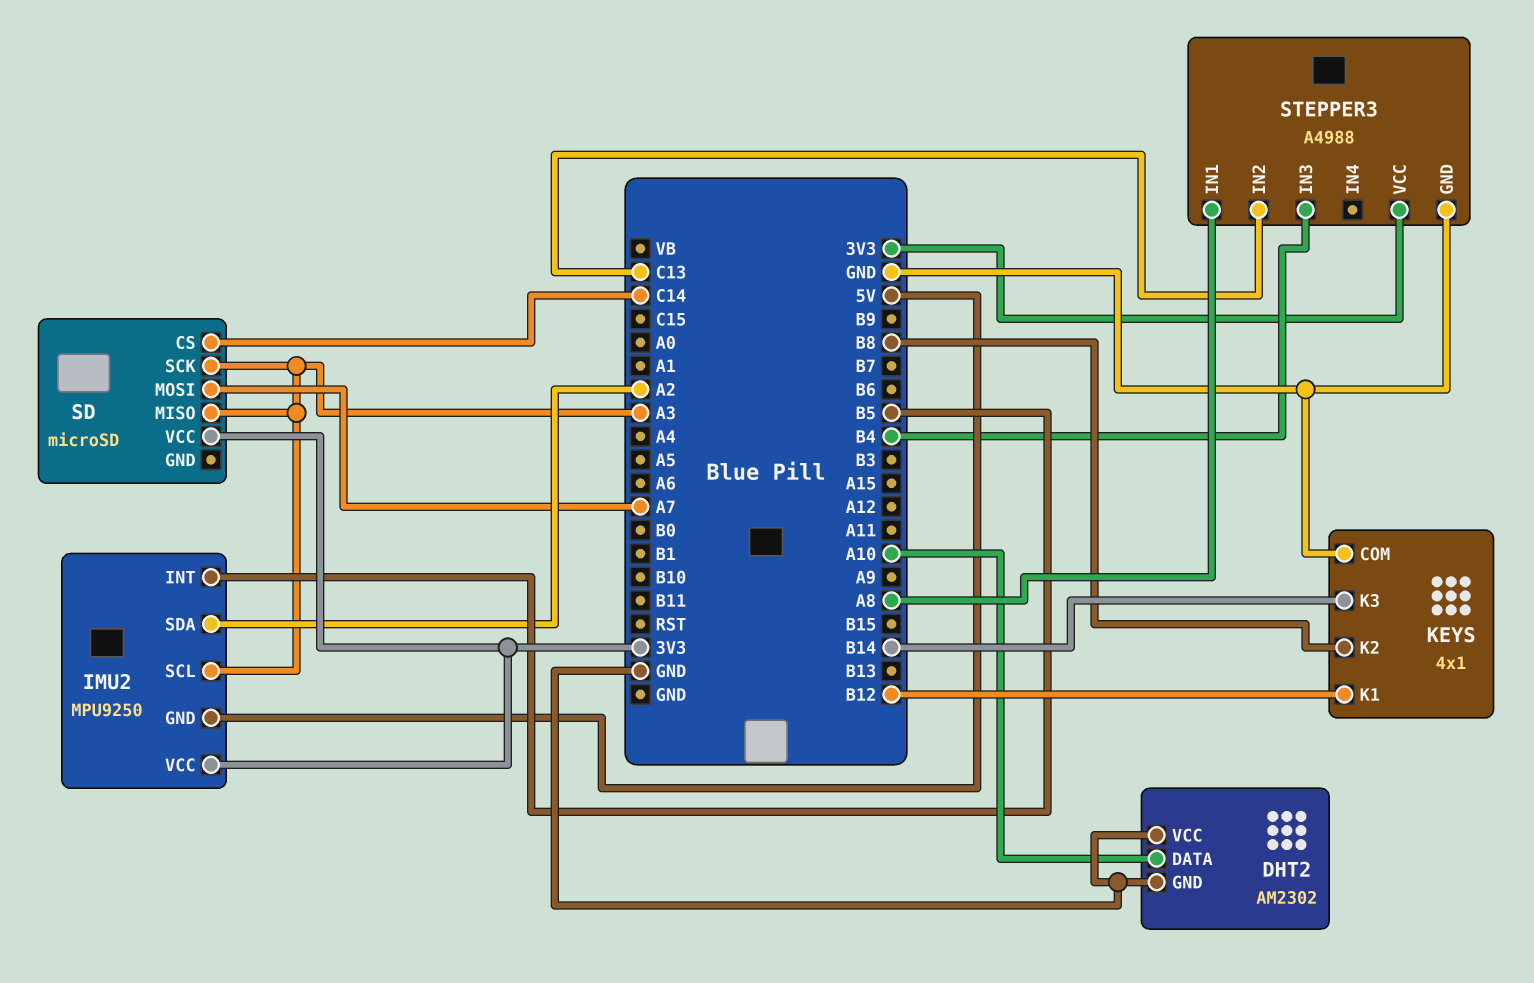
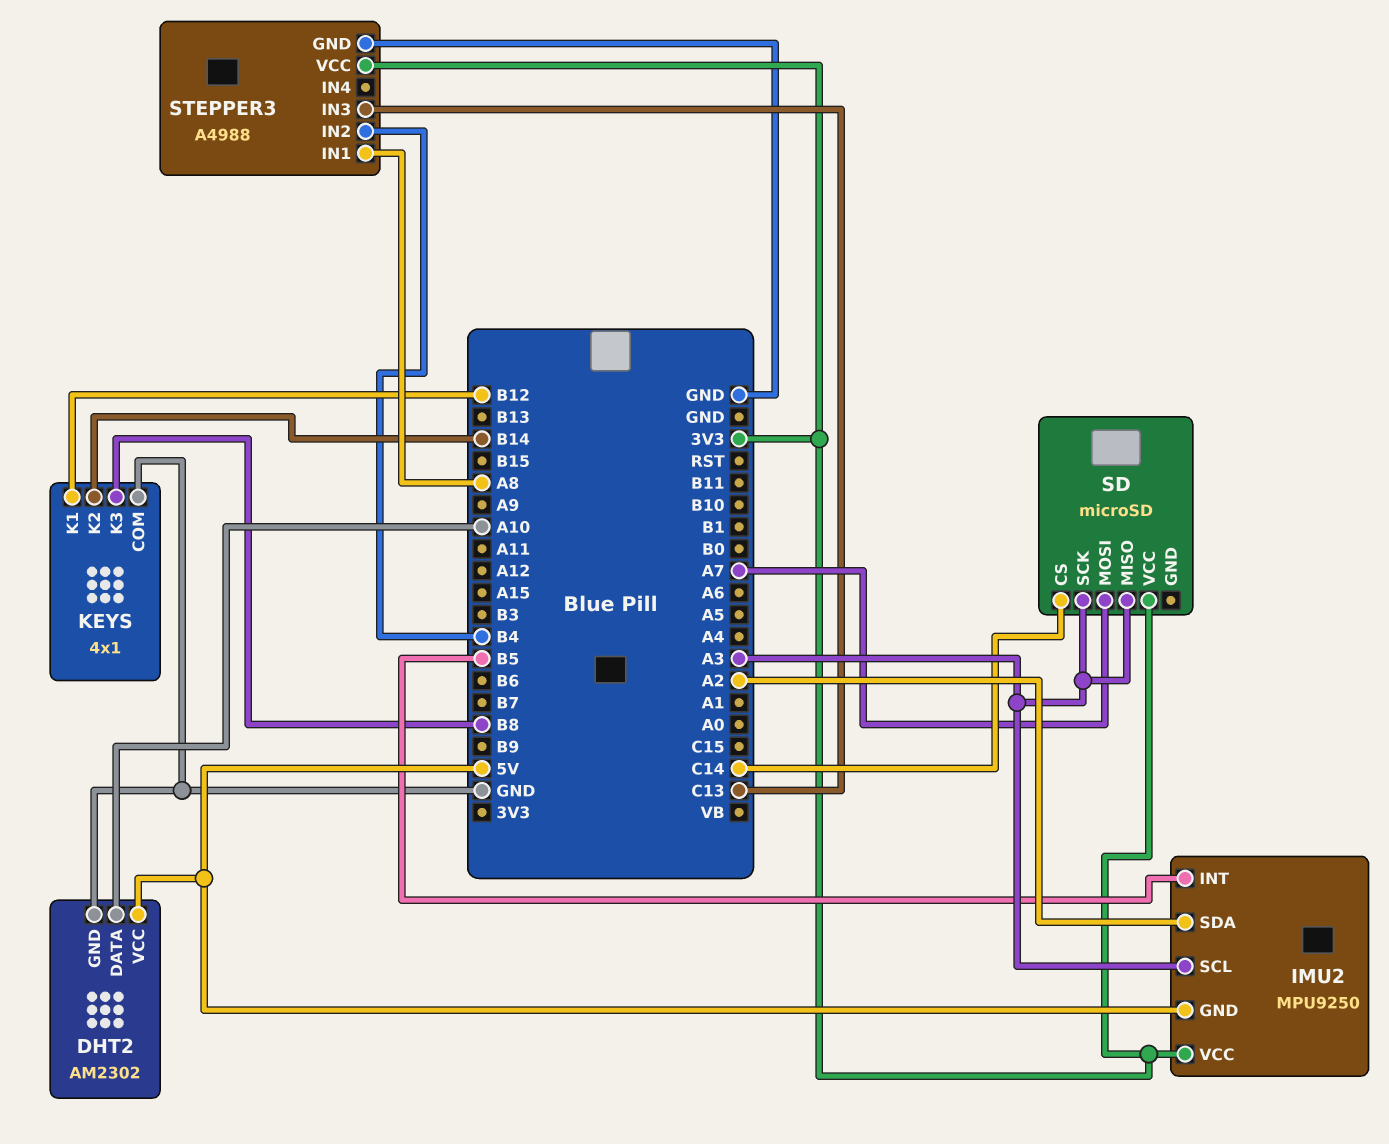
DHT2 pin VCC: GND -> 5V
KEYS pin K2: B8 -> B14
KEYS pin K3: B14 -> B8
STEPPER3 pin IN2: C13 -> B4
STEPPER3 pin IN3: B4 -> C13

